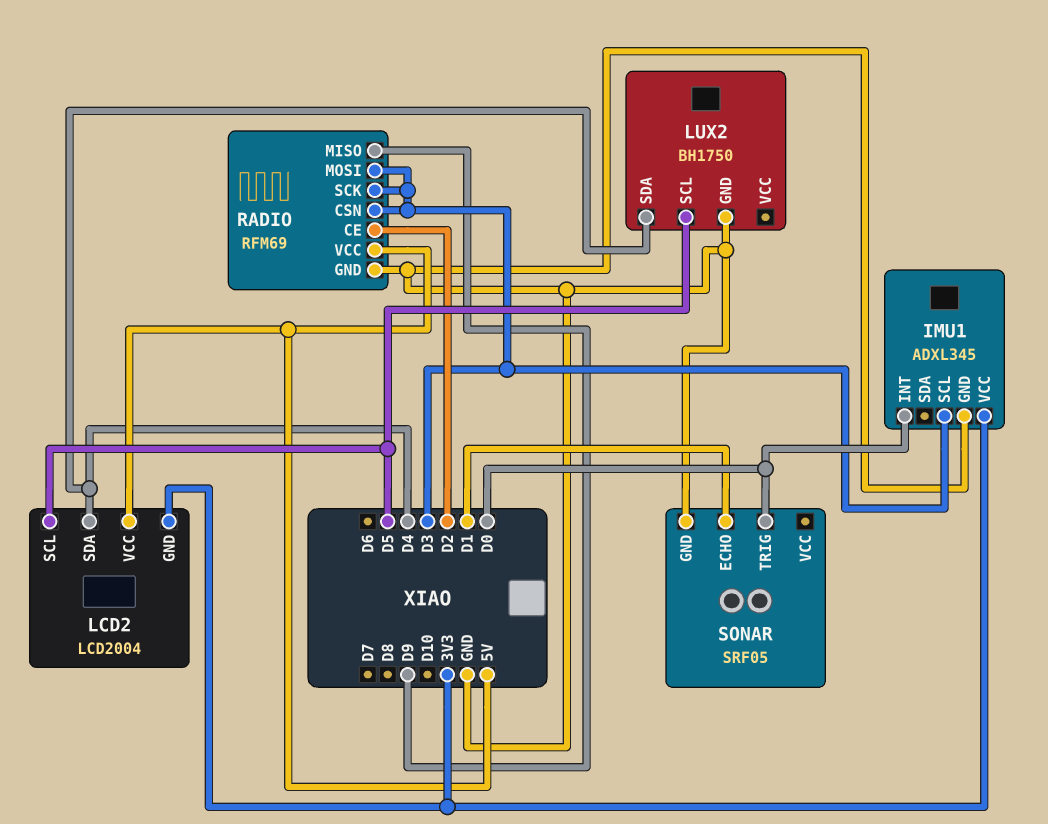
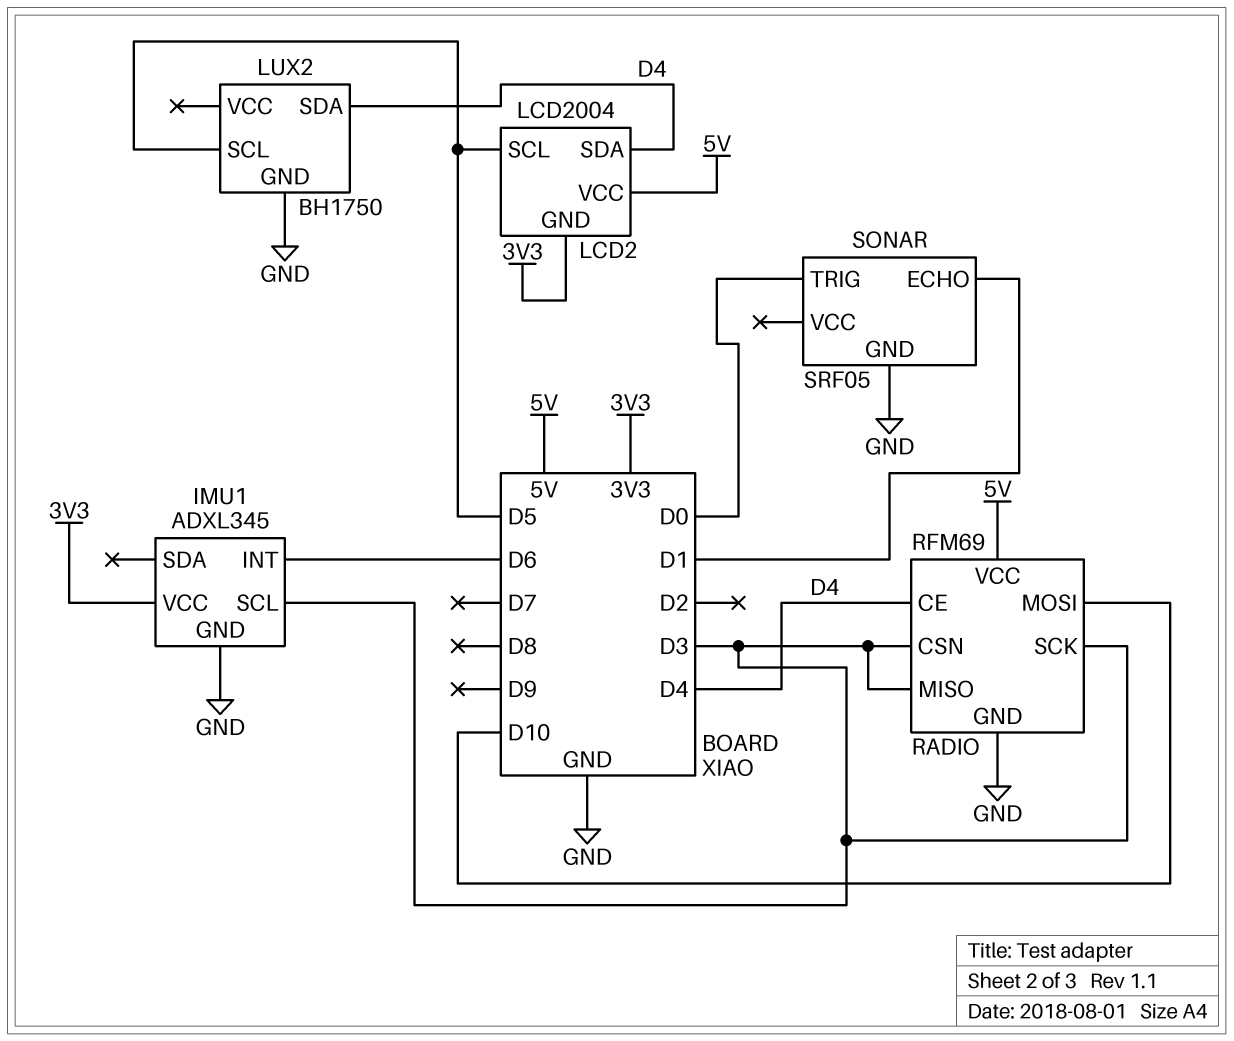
IMU1 pin INT: D0 -> D6
RADIO pin CE: D2 -> D4
RADIO pin MISO: D9 -> D3
RADIO pin MOSI: D3 -> D10

